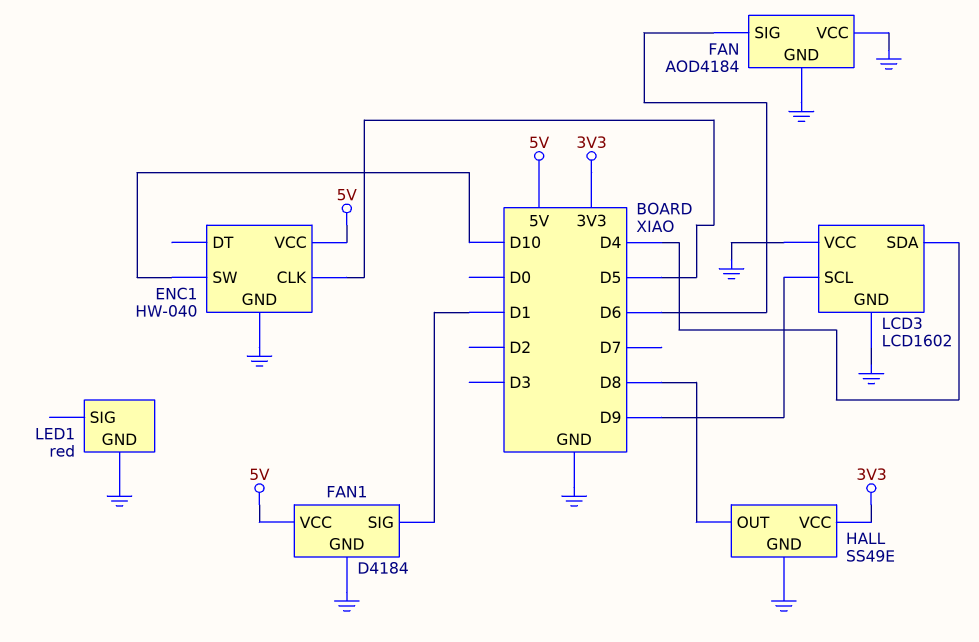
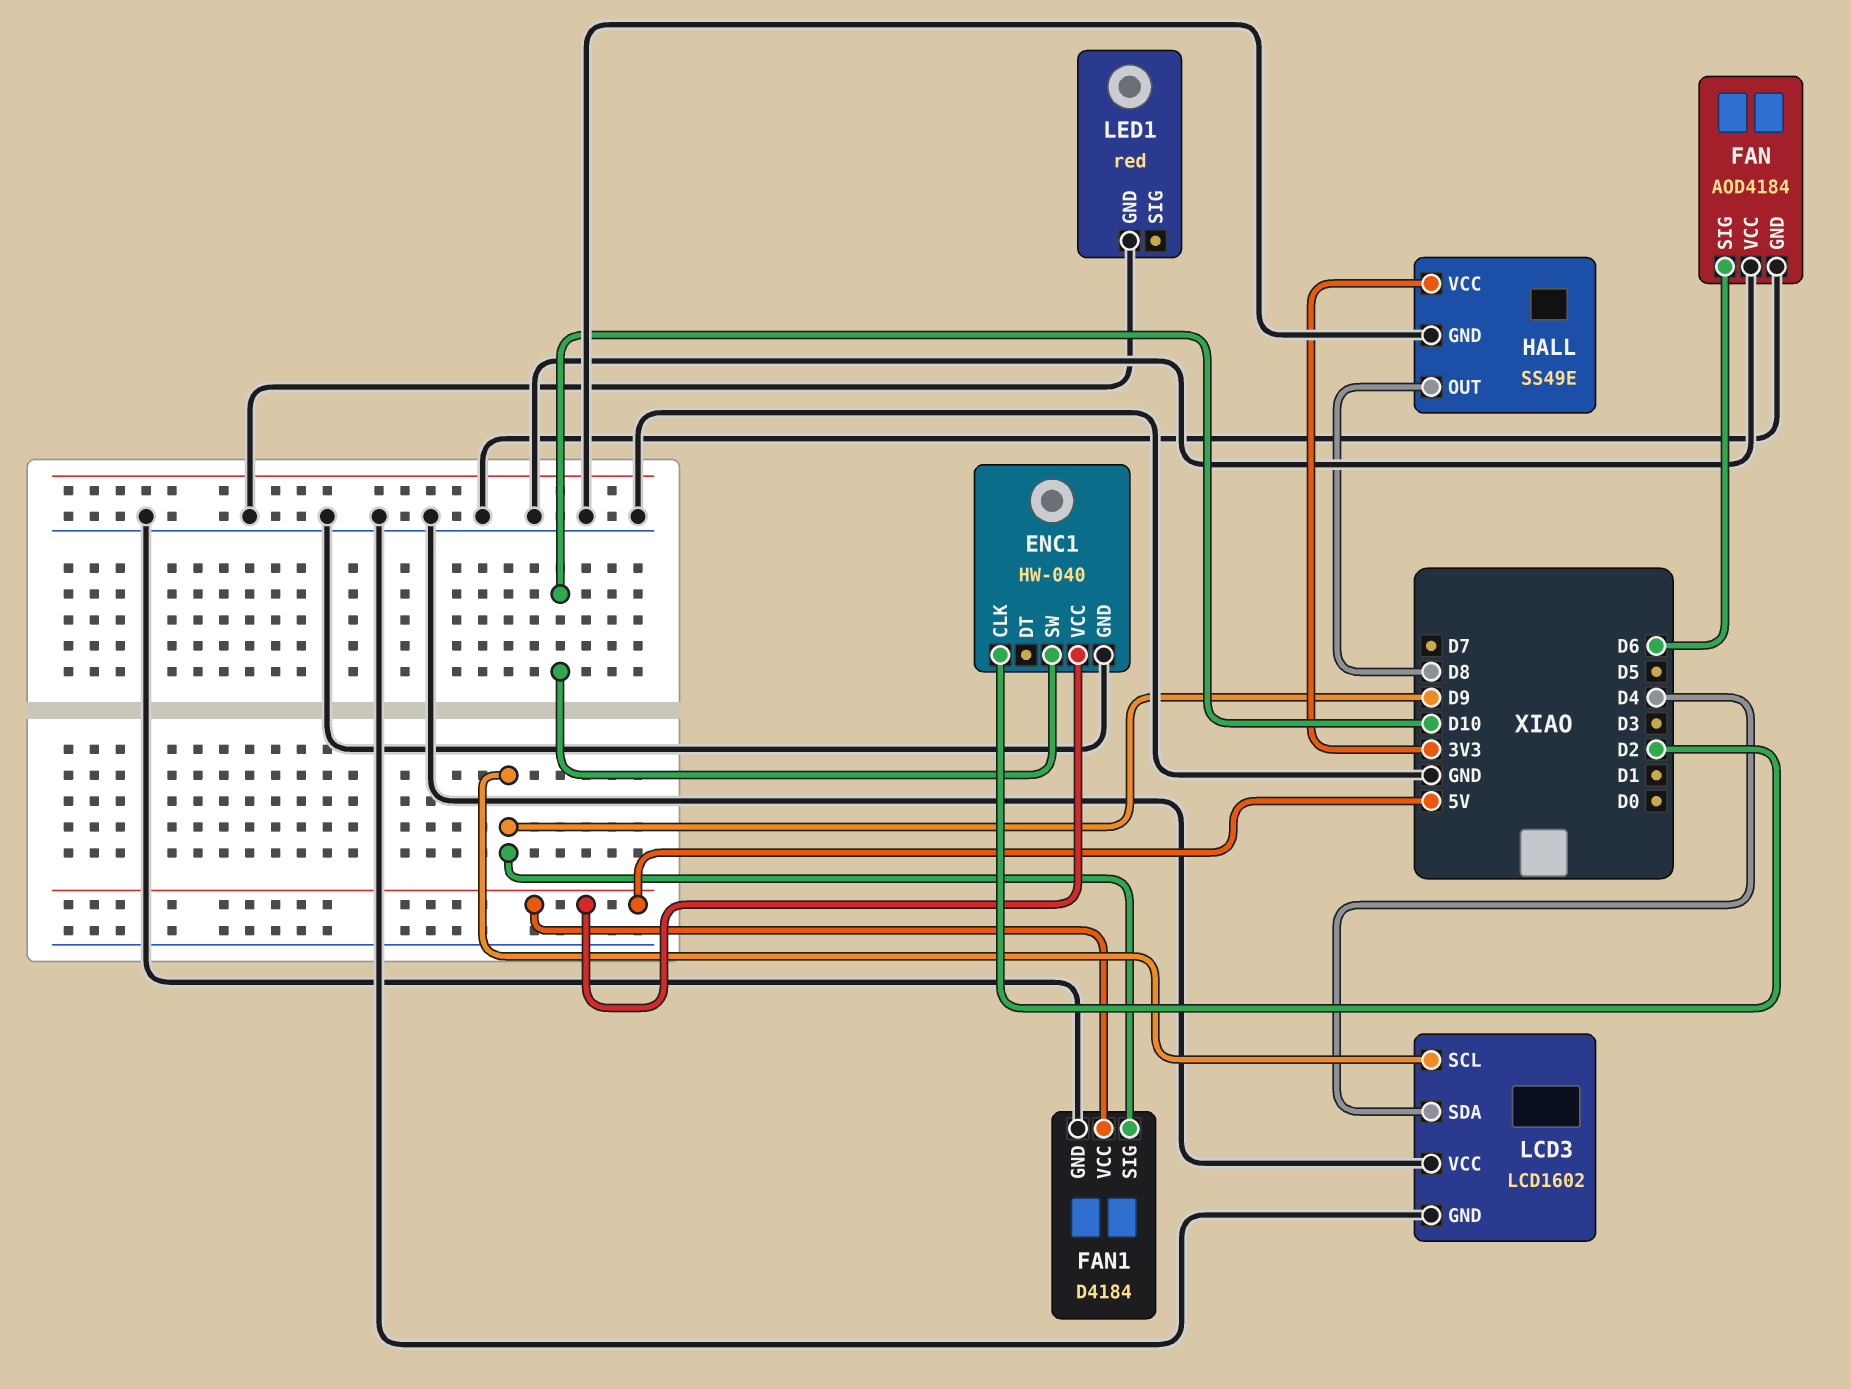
ENC1 pin CLK: D5 -> D2
FAN1 pin SIG: D1 -> D9

